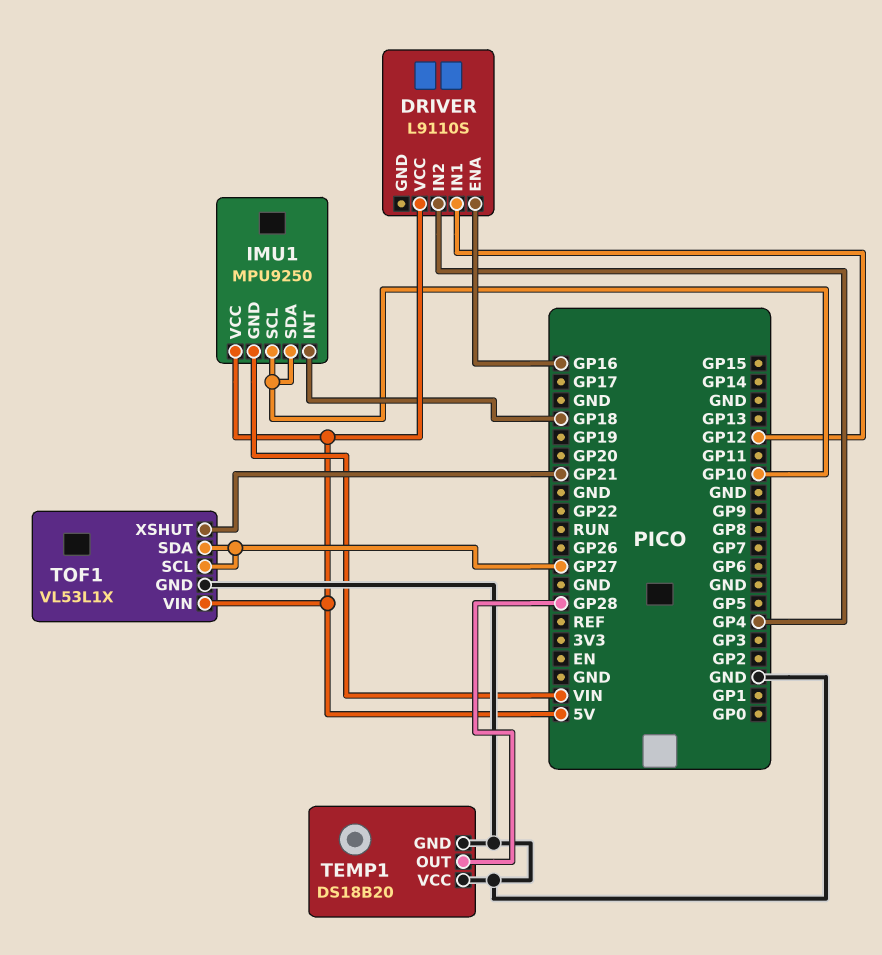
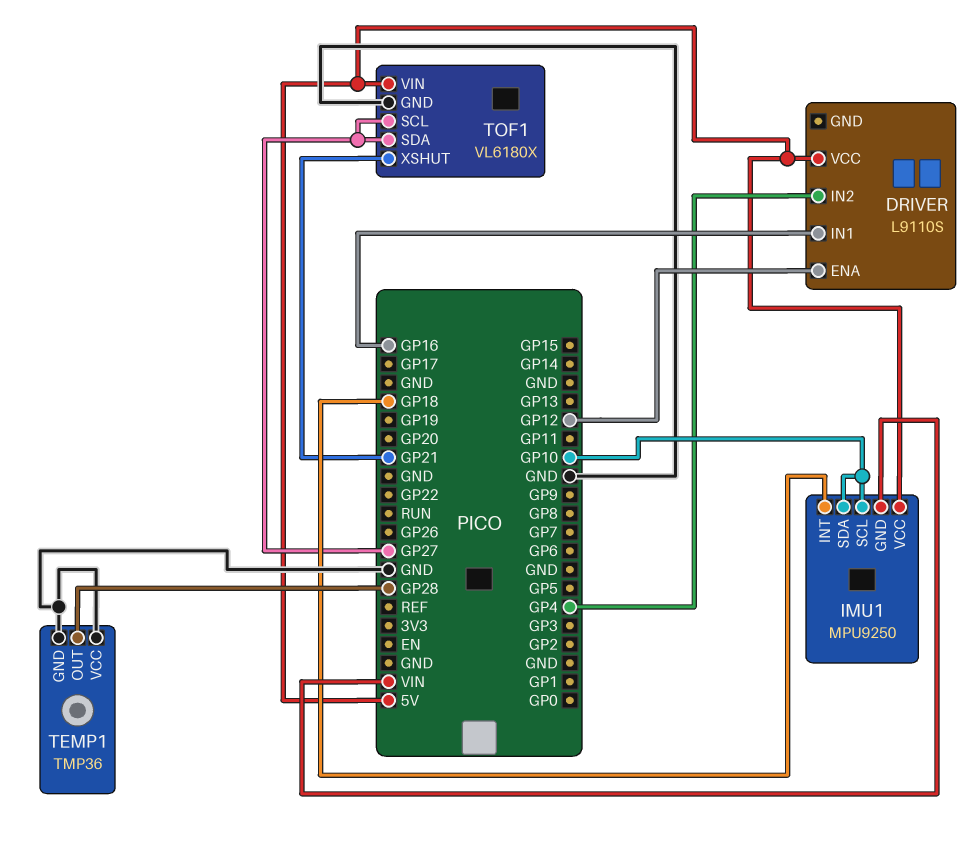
DRIVER pin ENA: GP16 -> GP12
DRIVER pin IN1: GP12 -> GP16
TEMP1: DS18B20 -> TMP36
TOF1: VL53L1X -> VL6180X

